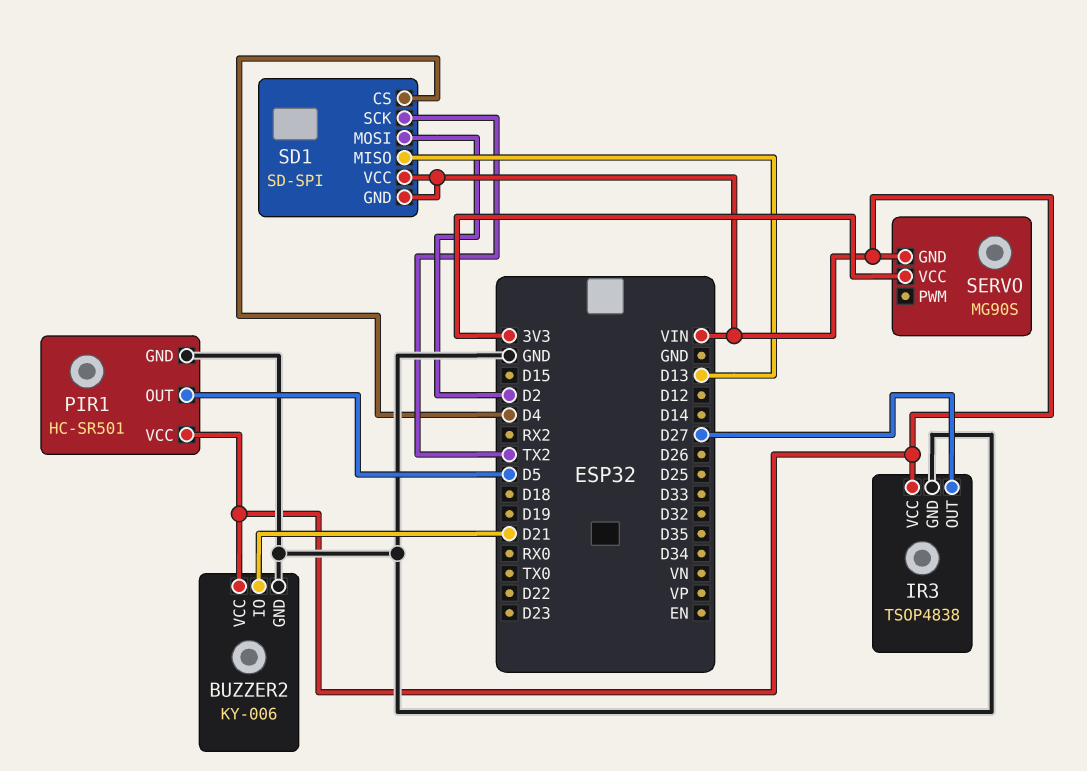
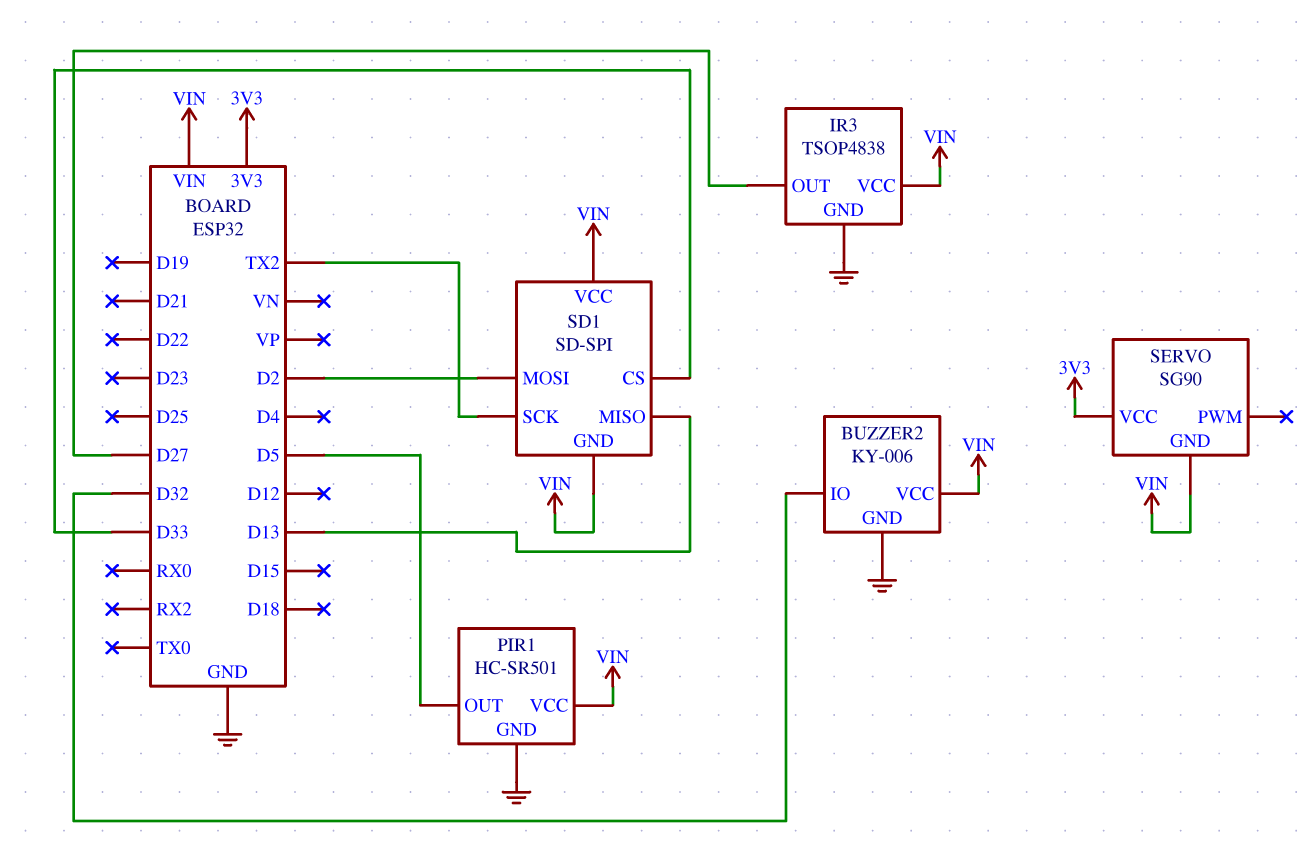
BUZZER2 pin IO: D21 -> D32
SD1 pin CS: D4 -> D33
SERVO: MG90S -> SG90

